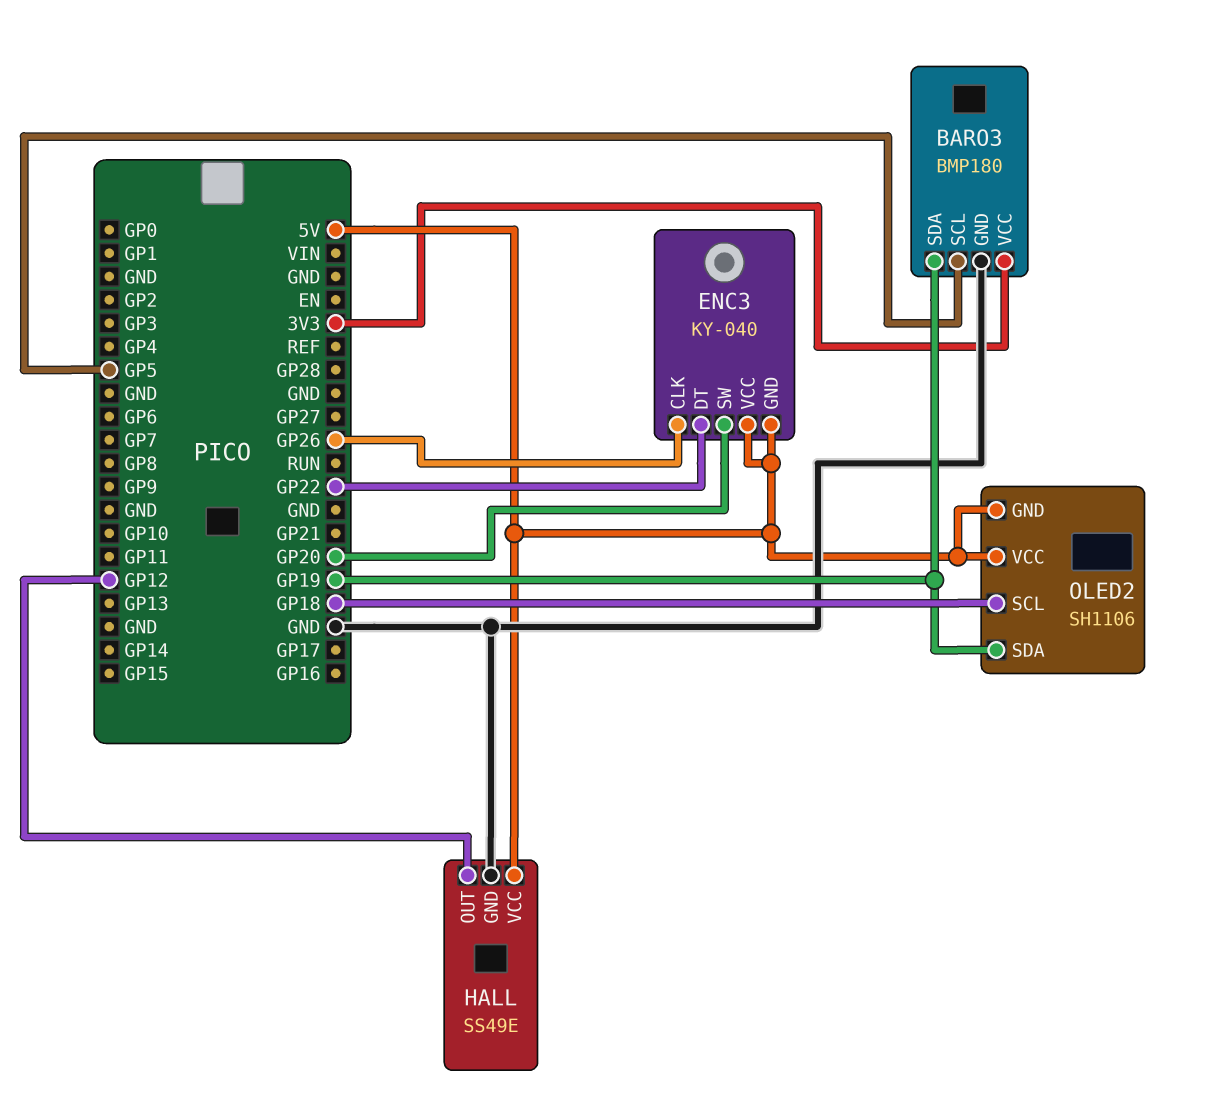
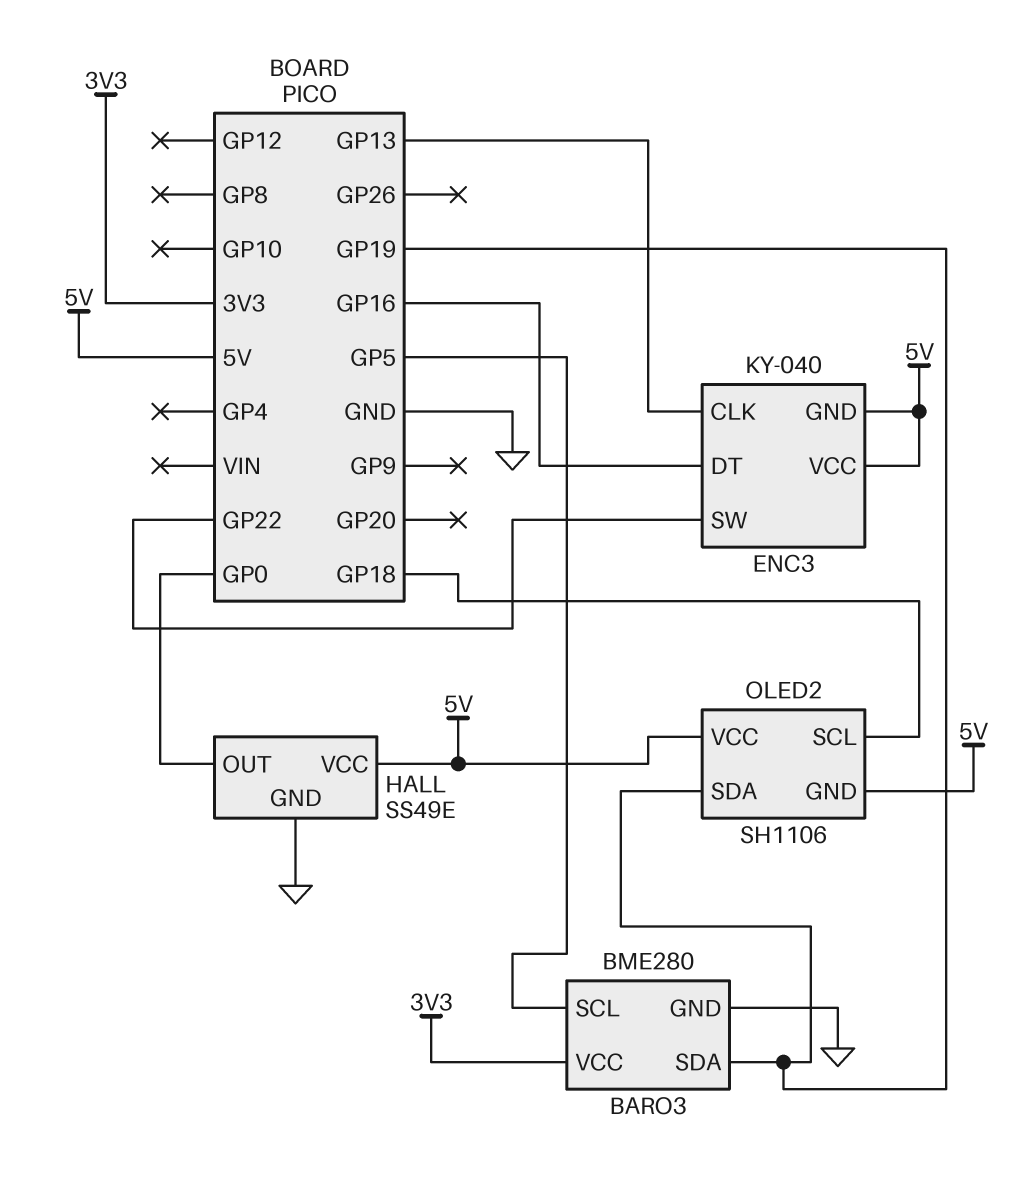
BARO3: BMP180 -> BME280
ENC3 pin CLK: GP26 -> GP13
ENC3 pin DT: GP22 -> GP16
ENC3 pin SW: GP20 -> GP22
HALL pin OUT: GP12 -> GP0

